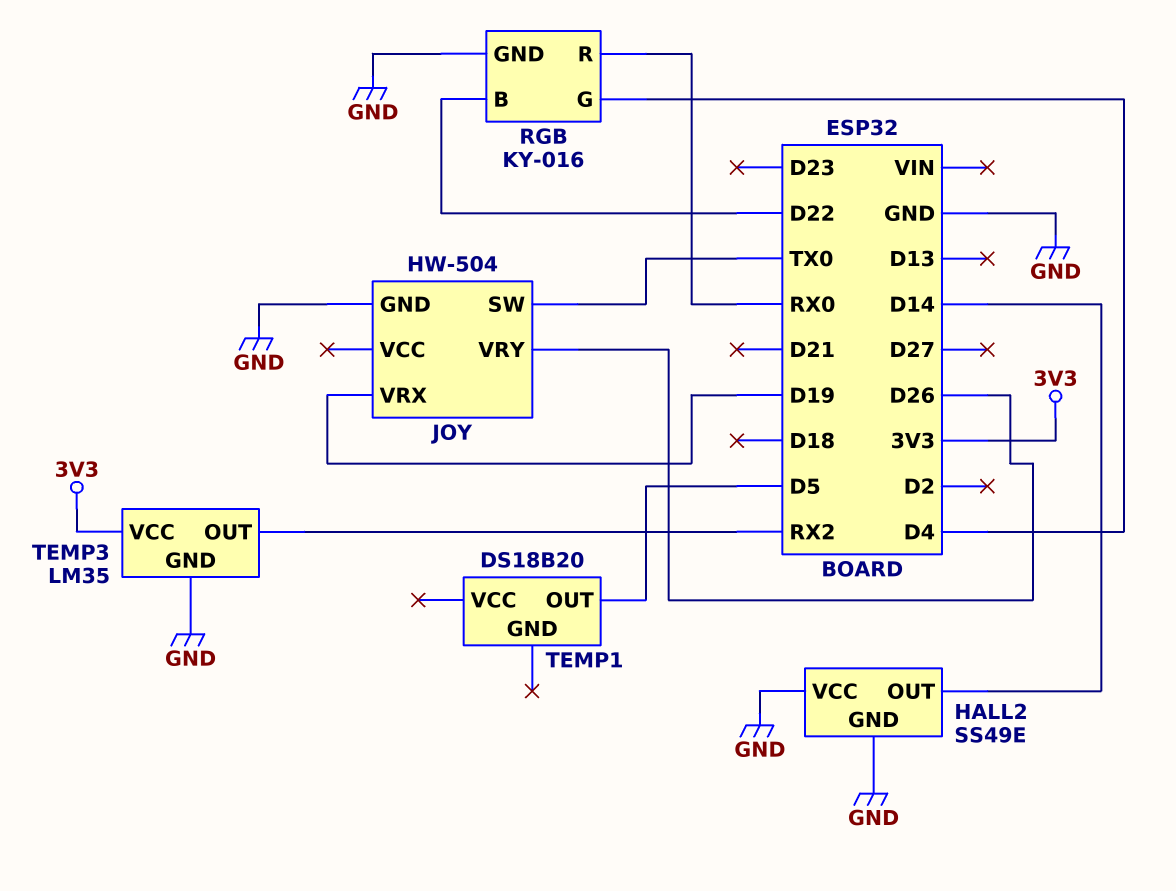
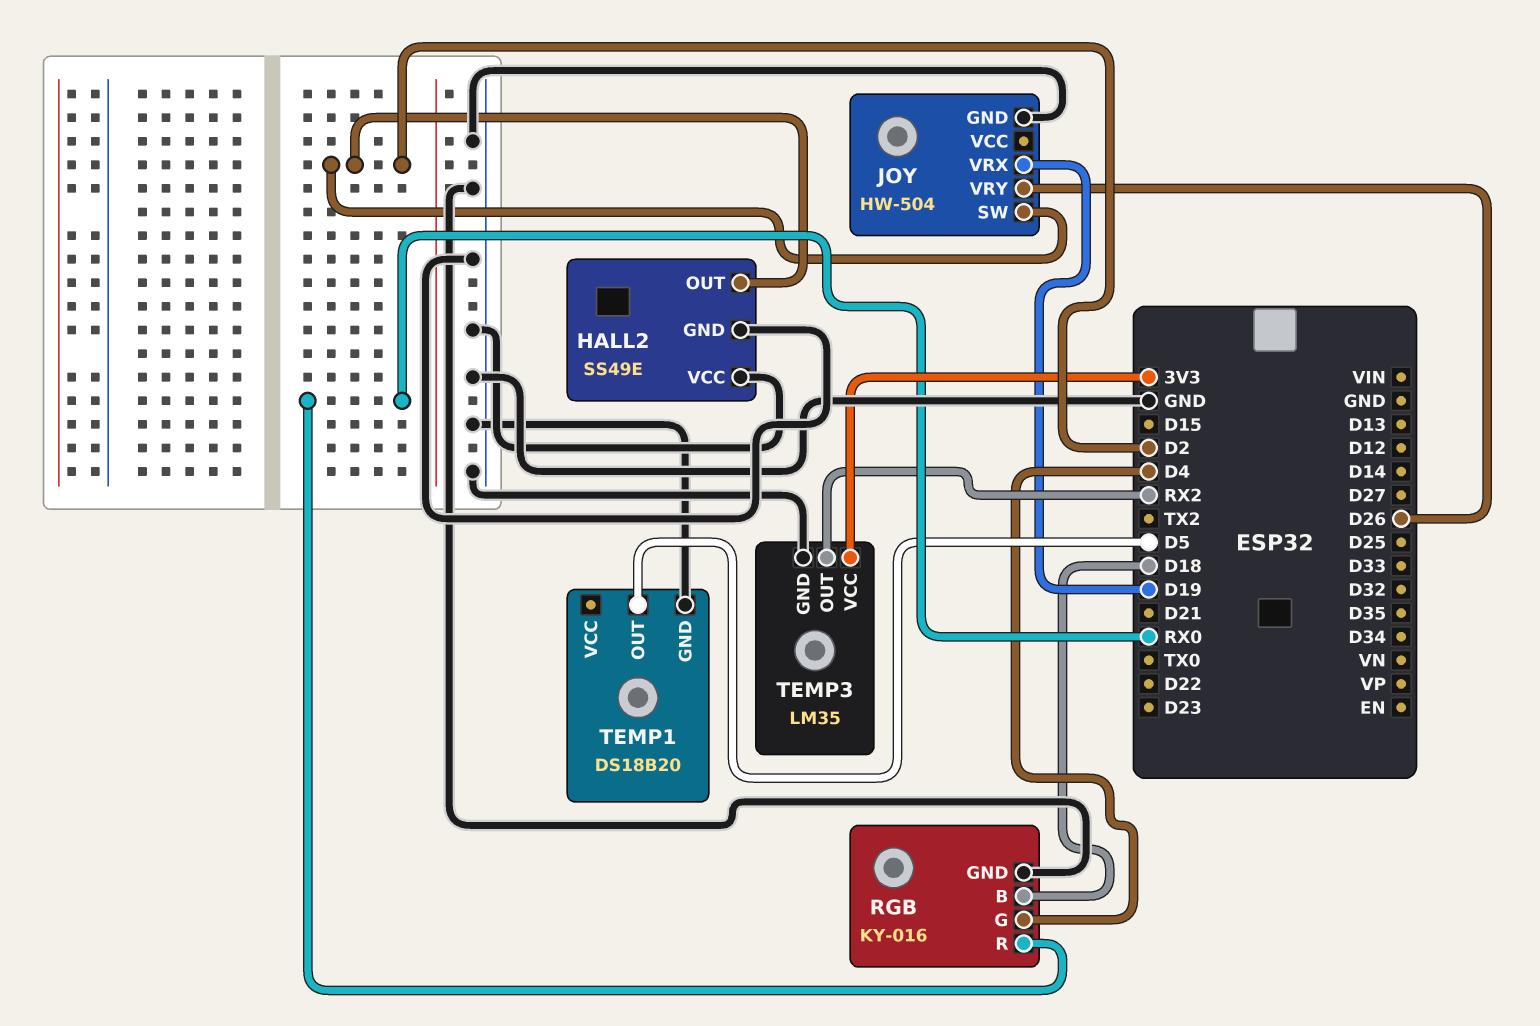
HALL2 pin OUT: D14 -> D2
JOY pin SW: TX0 -> D2
RGB pin B: D22 -> D18
TEMP1 pin GND: none -> GND

